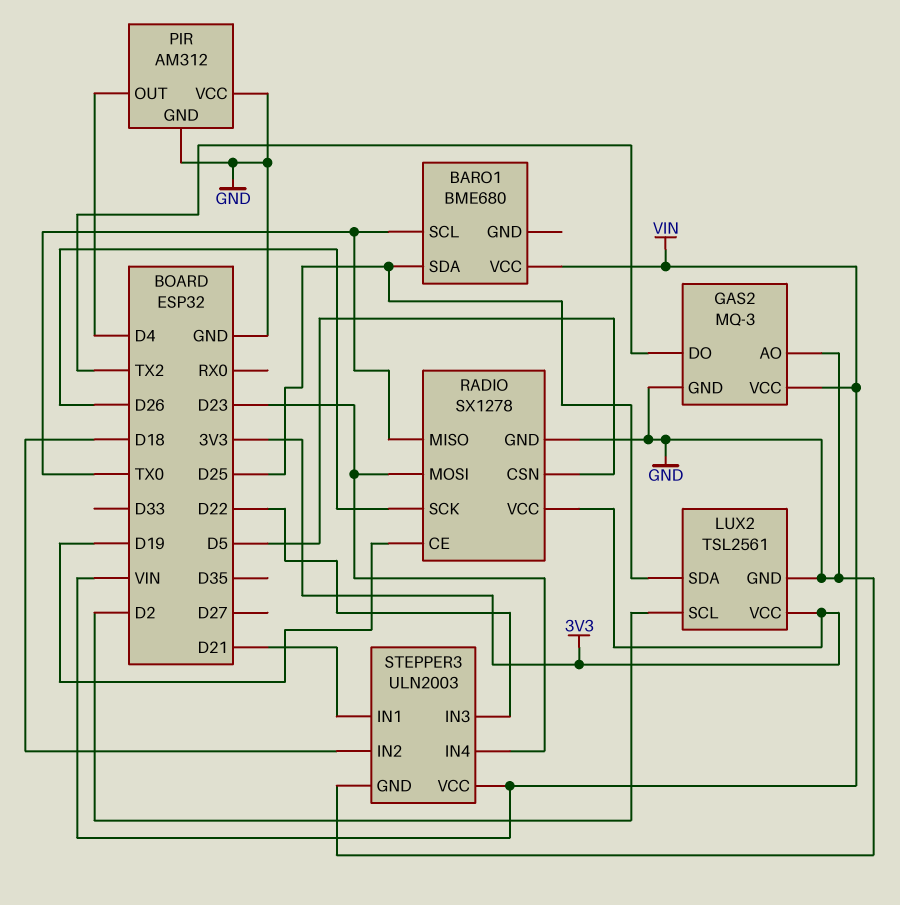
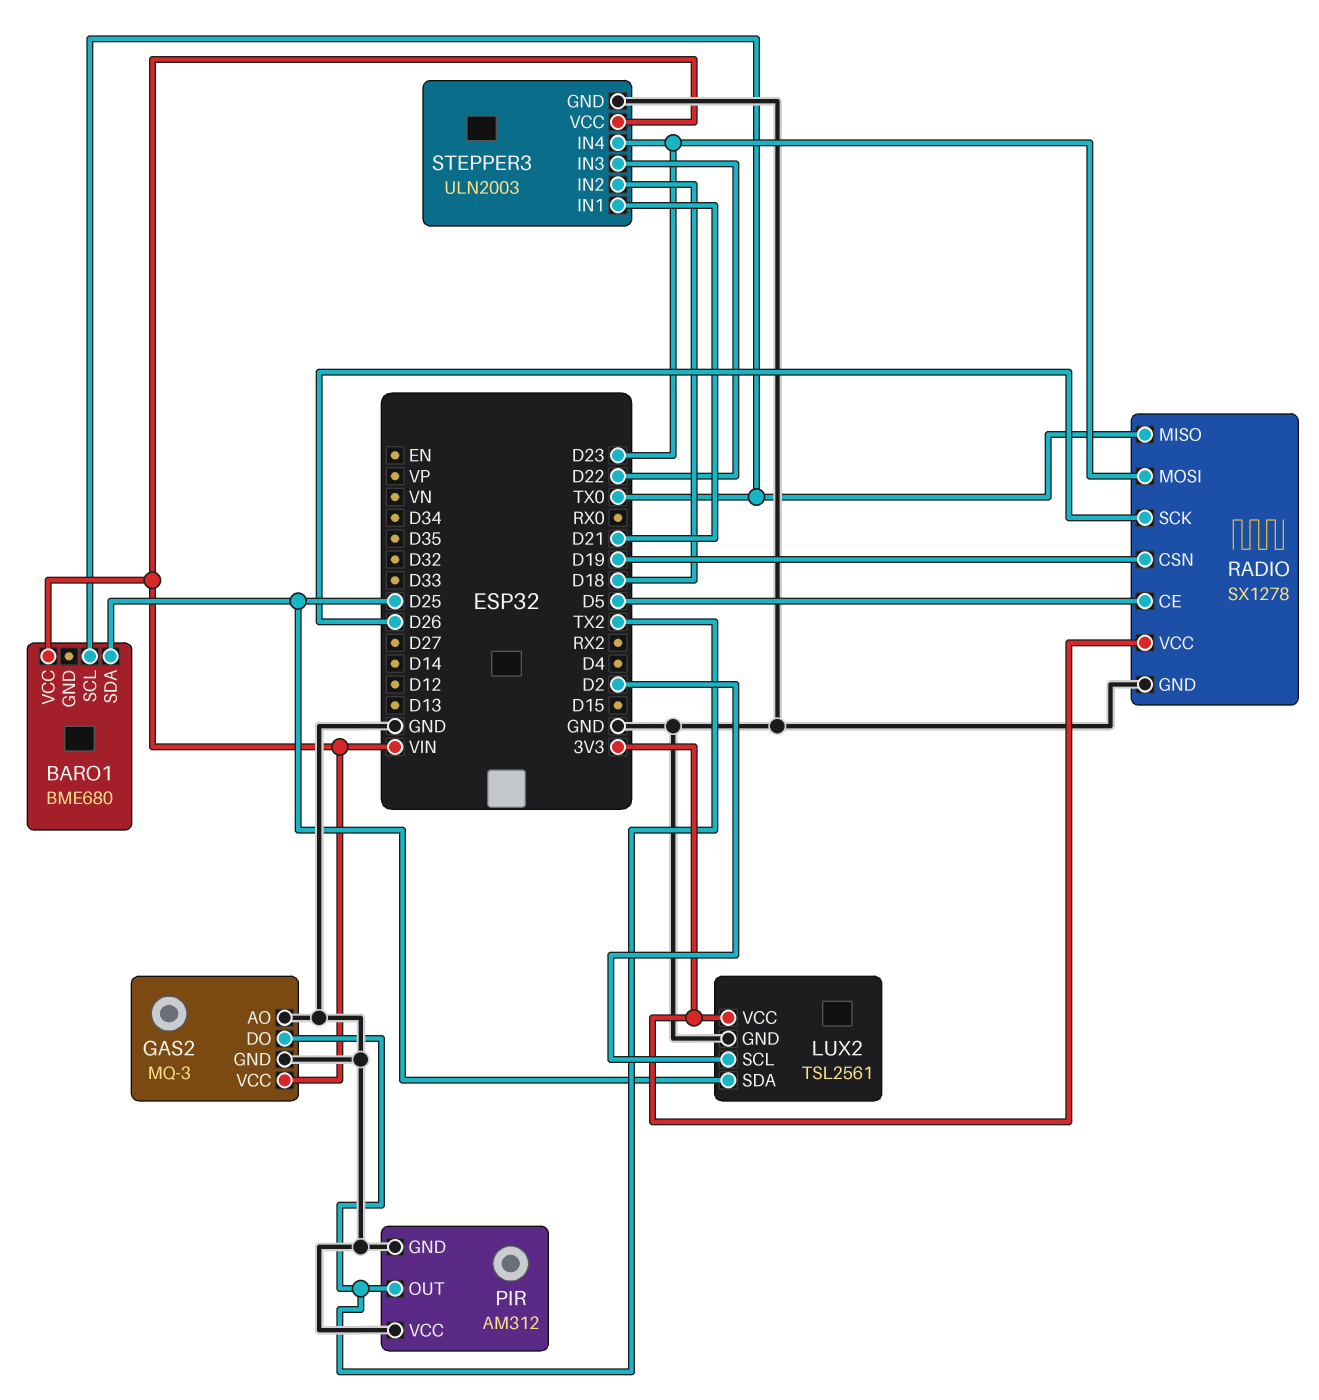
PIR pin OUT: D4 -> TX2
RADIO pin CE: D19 -> D5
RADIO pin CSN: D5 -> D19

